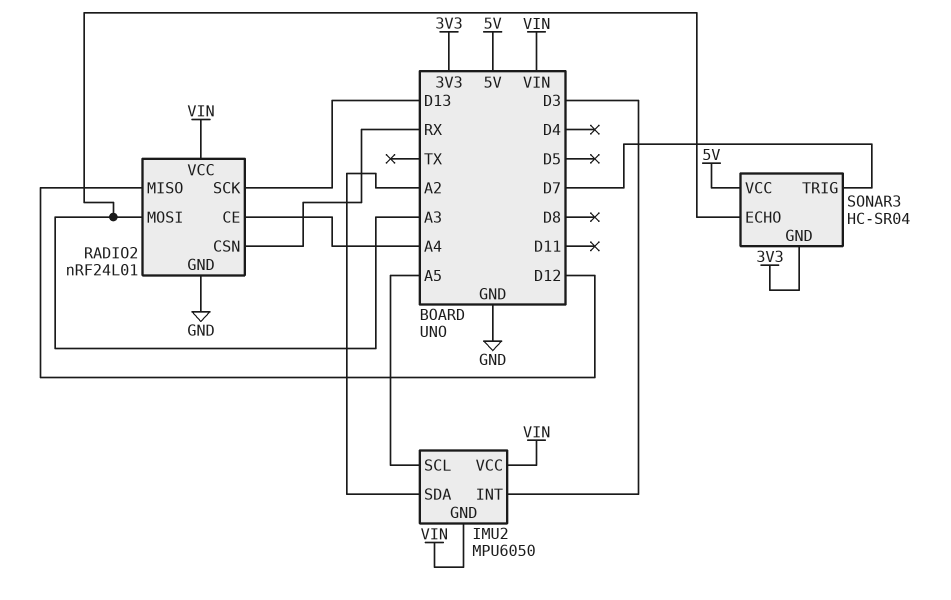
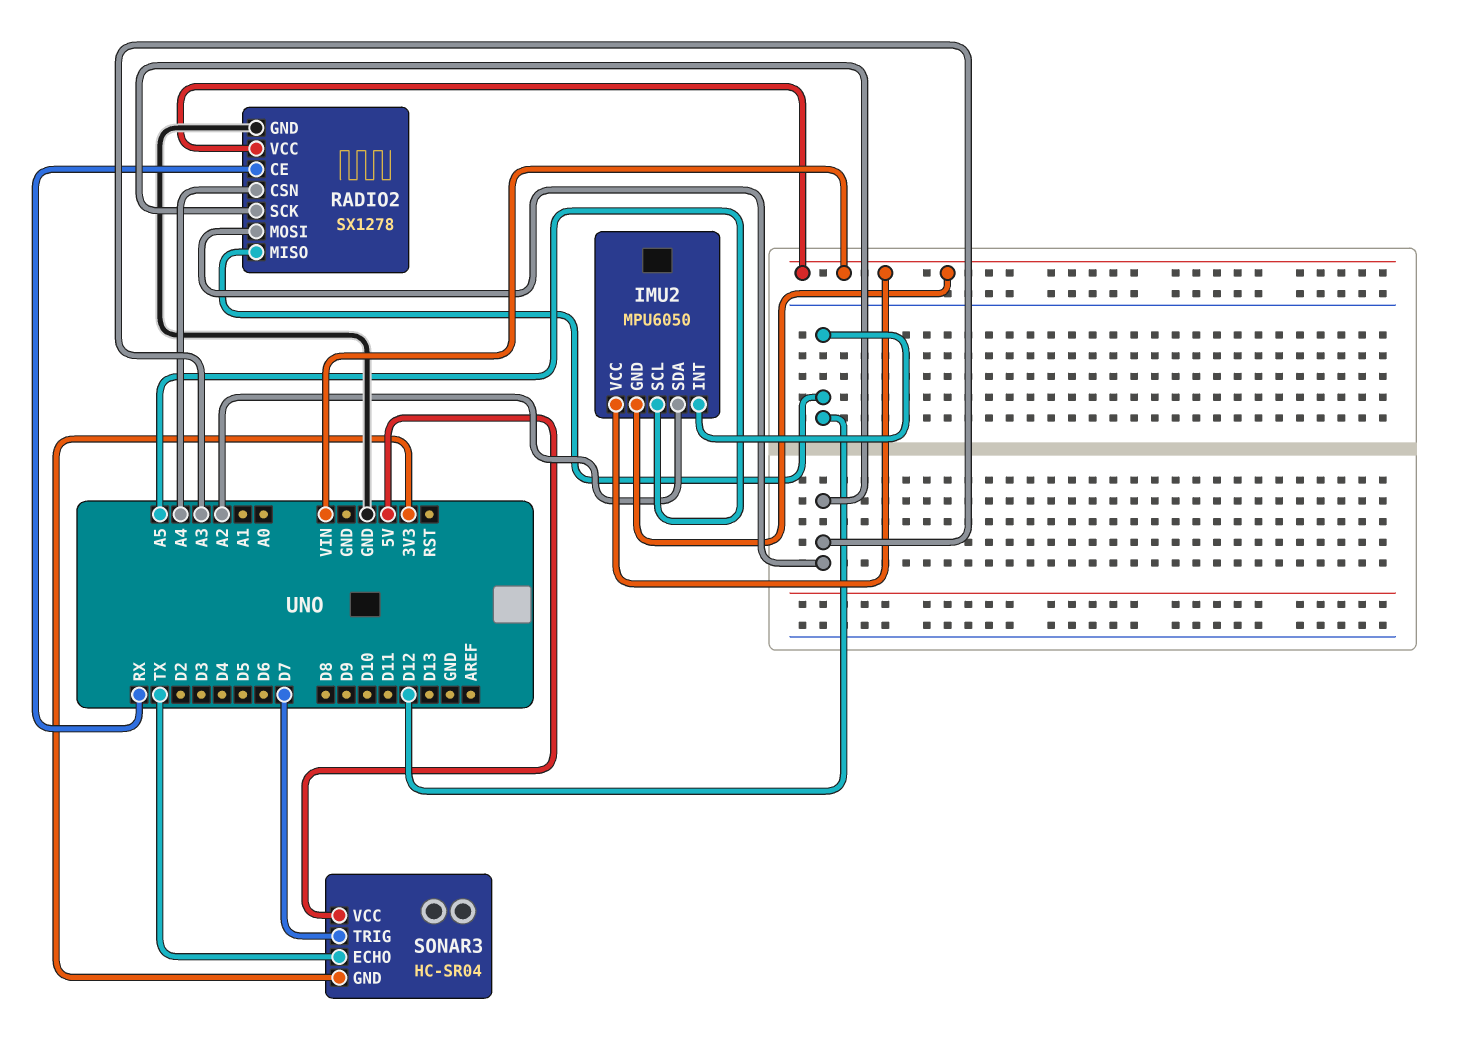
IMU2 pin INT: D3 -> D12
RADIO2: nRF24L01 -> SX1278
RADIO2 pin CE: A4 -> RX
RADIO2 pin CSN: RX -> A4
RADIO2 pin SCK: D13 -> A3
SONAR3 pin ECHO: A3 -> TX

